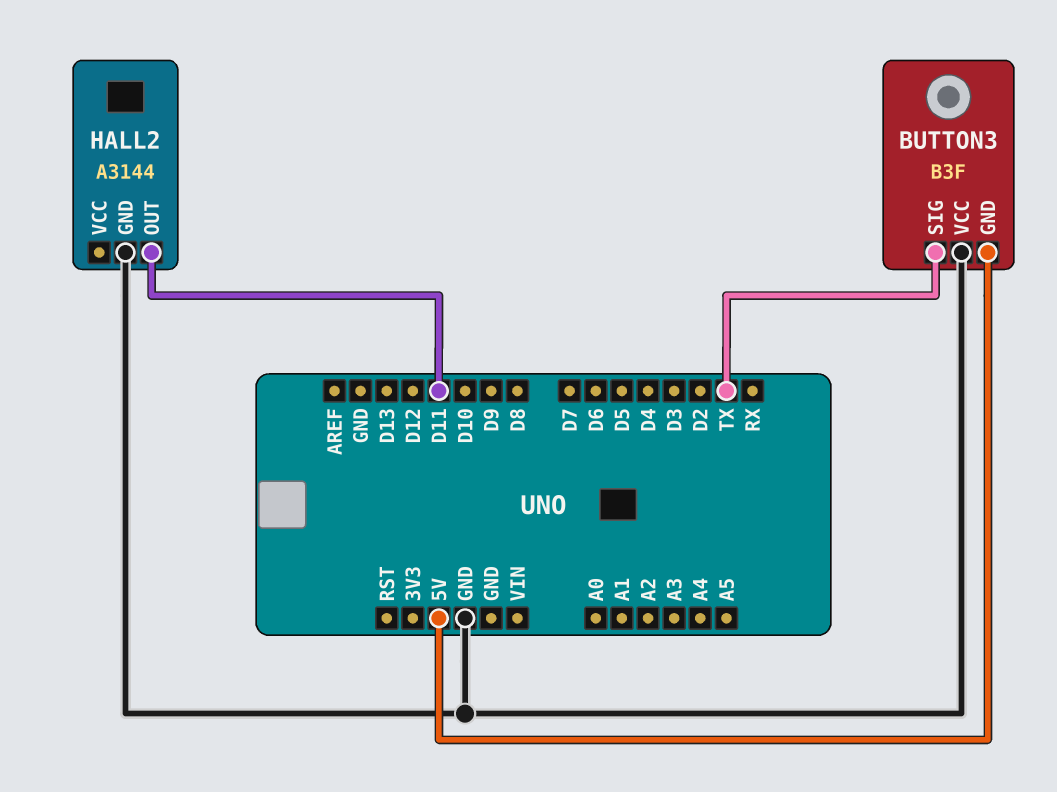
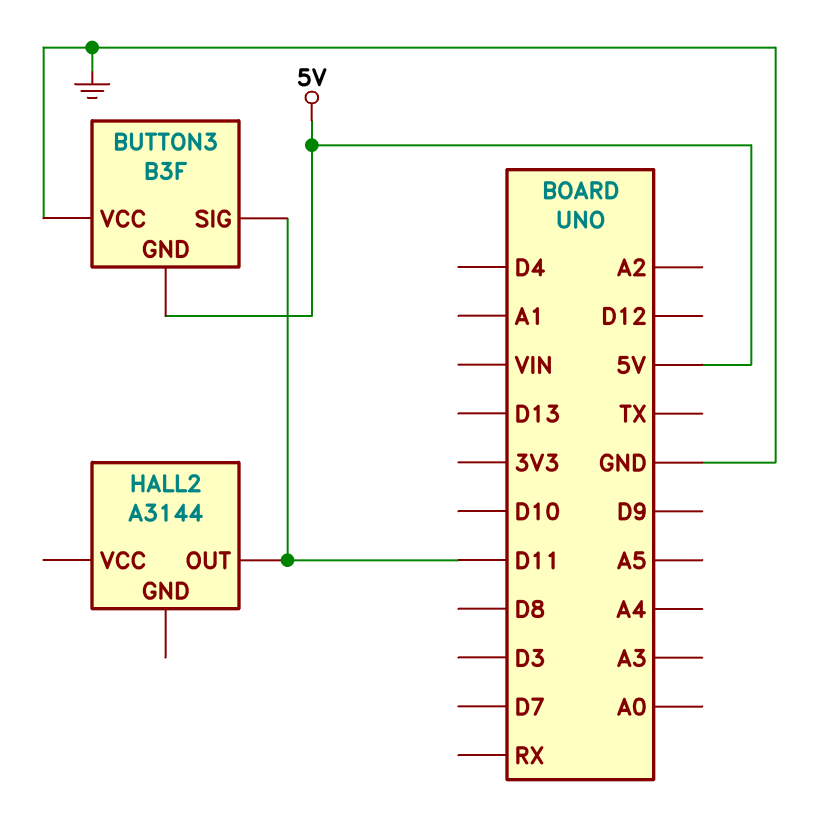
BUTTON3 pin SIG: TX -> D11
HALL2 pin GND: GND -> none

